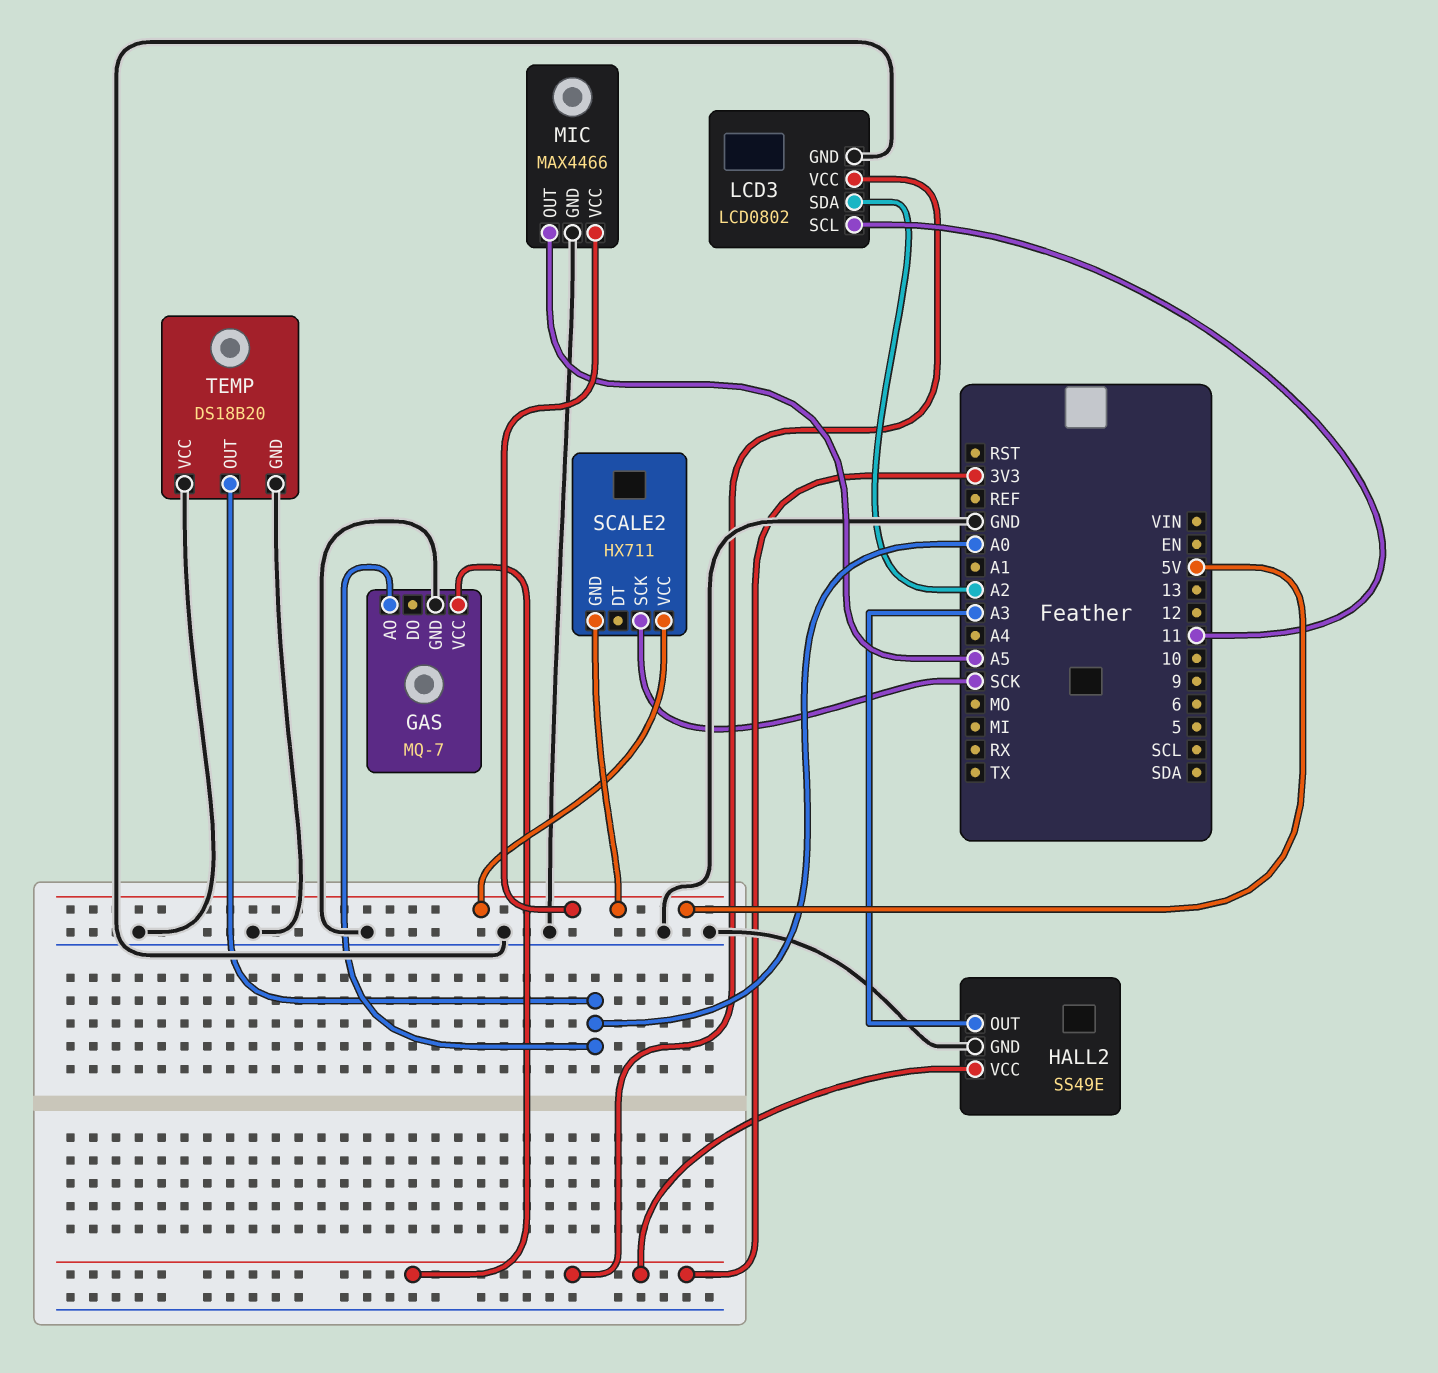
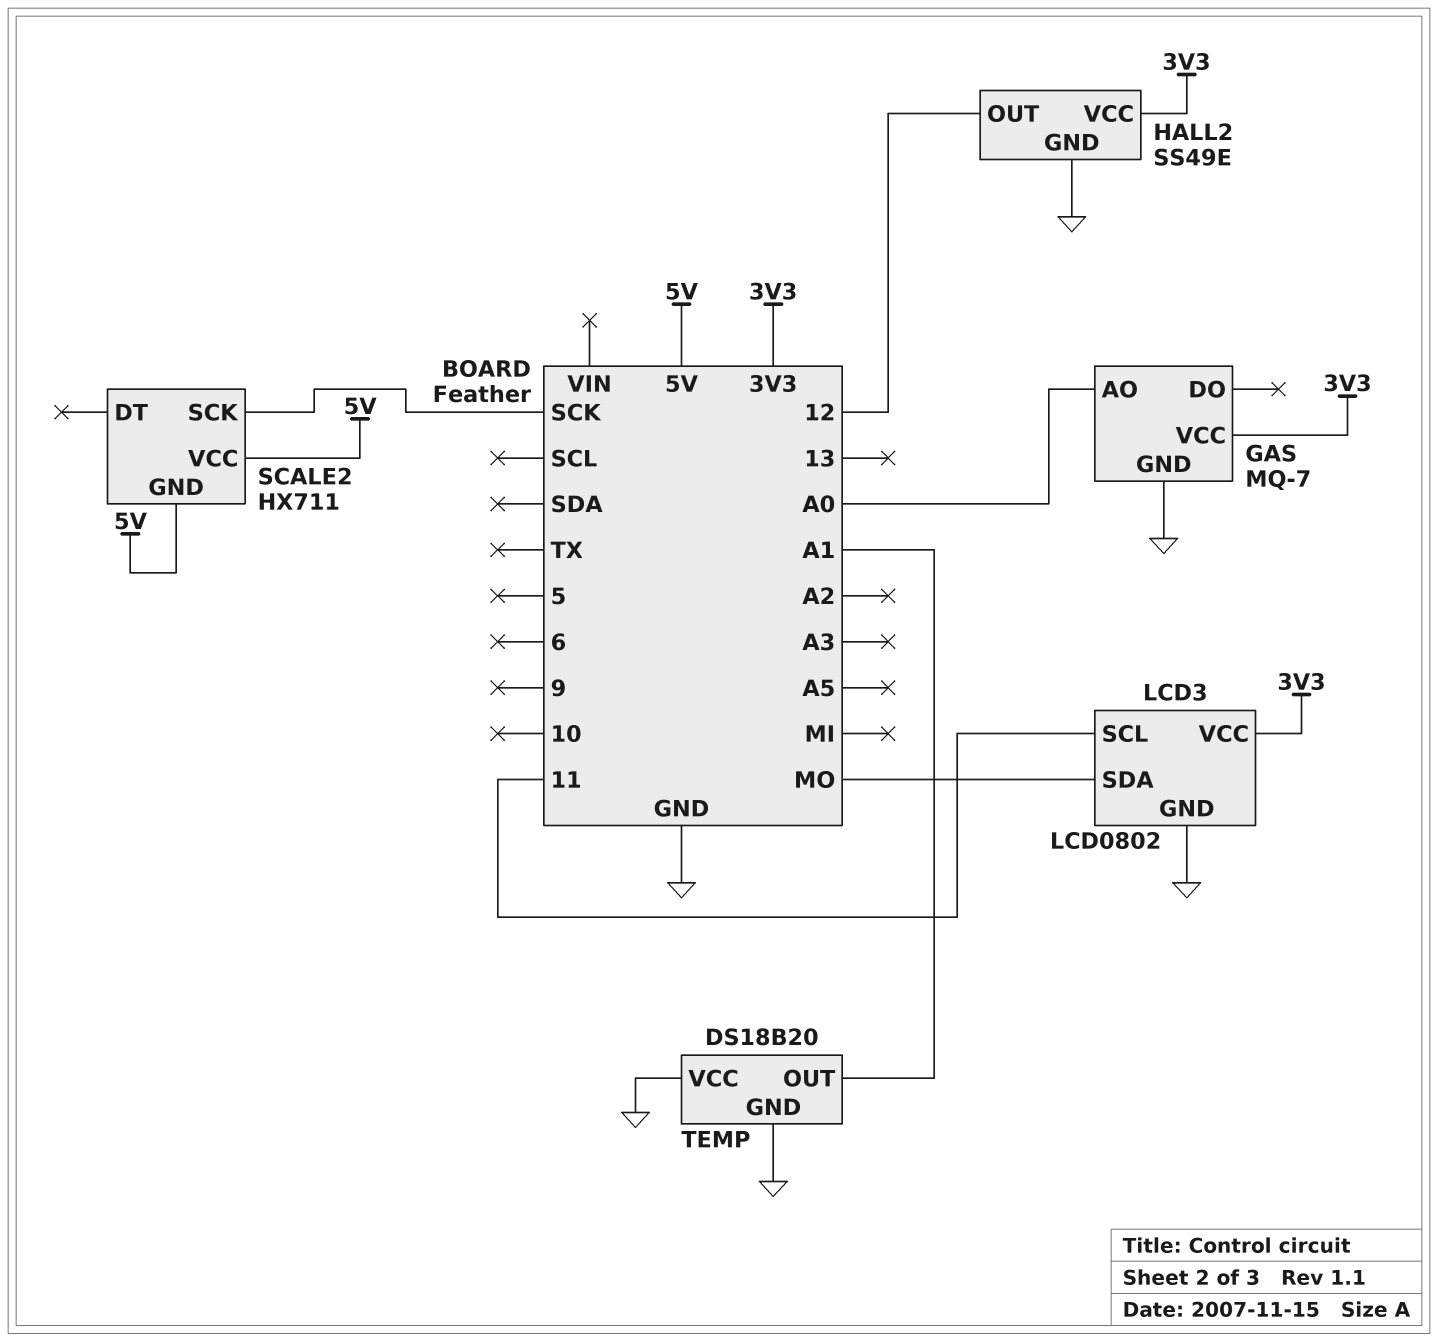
HALL2 pin OUT: A3 -> 12
LCD3 pin SDA: A2 -> MO
MIC: MAX4466 -> none
MIC pin GND: GND -> none
MIC pin OUT: A5 -> none
MIC pin VCC: 5V -> none
TEMP pin OUT: A0 -> A1

